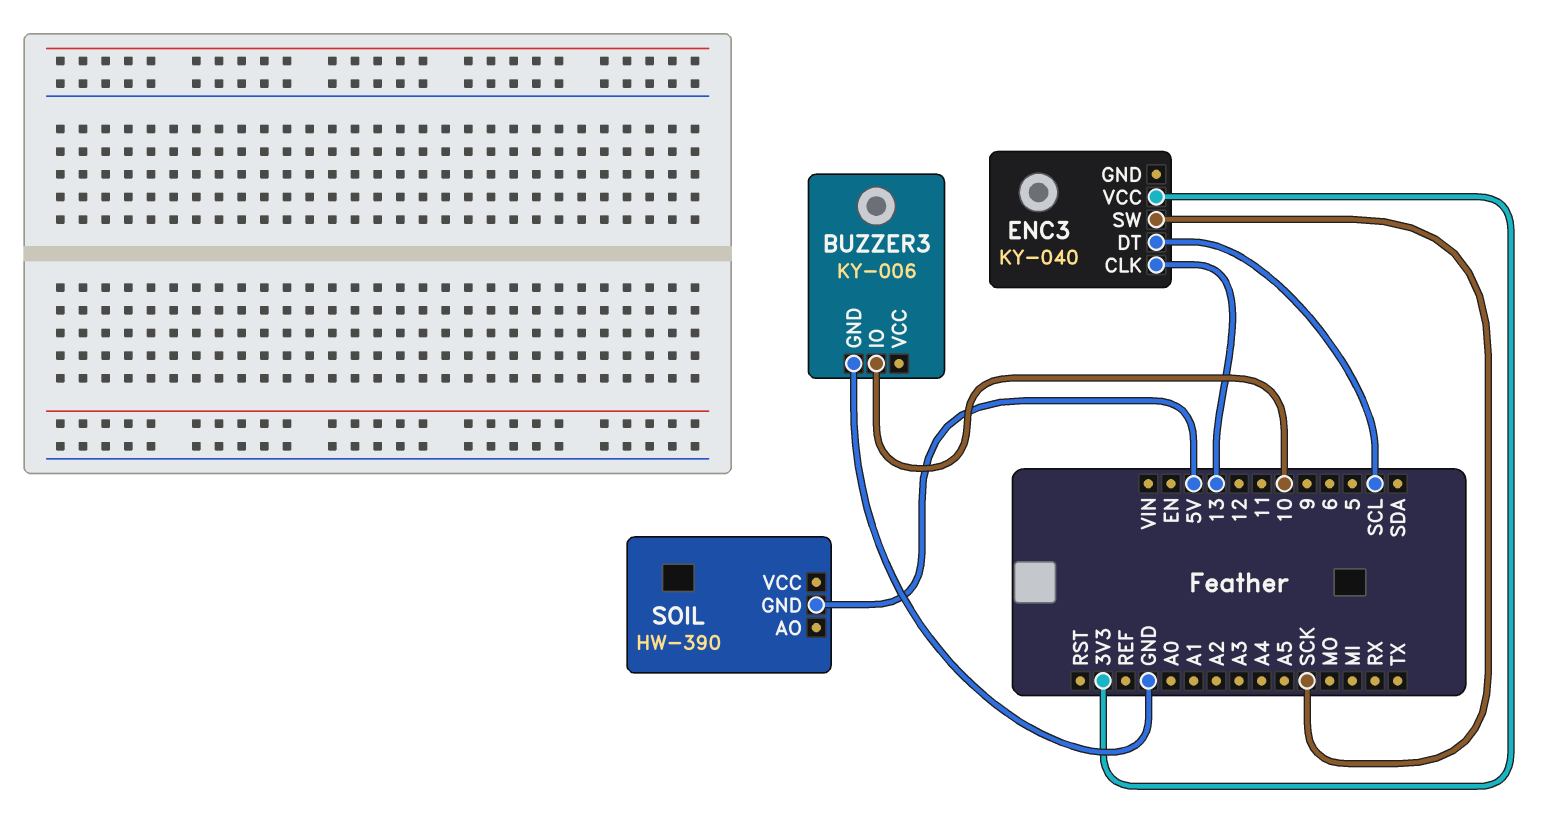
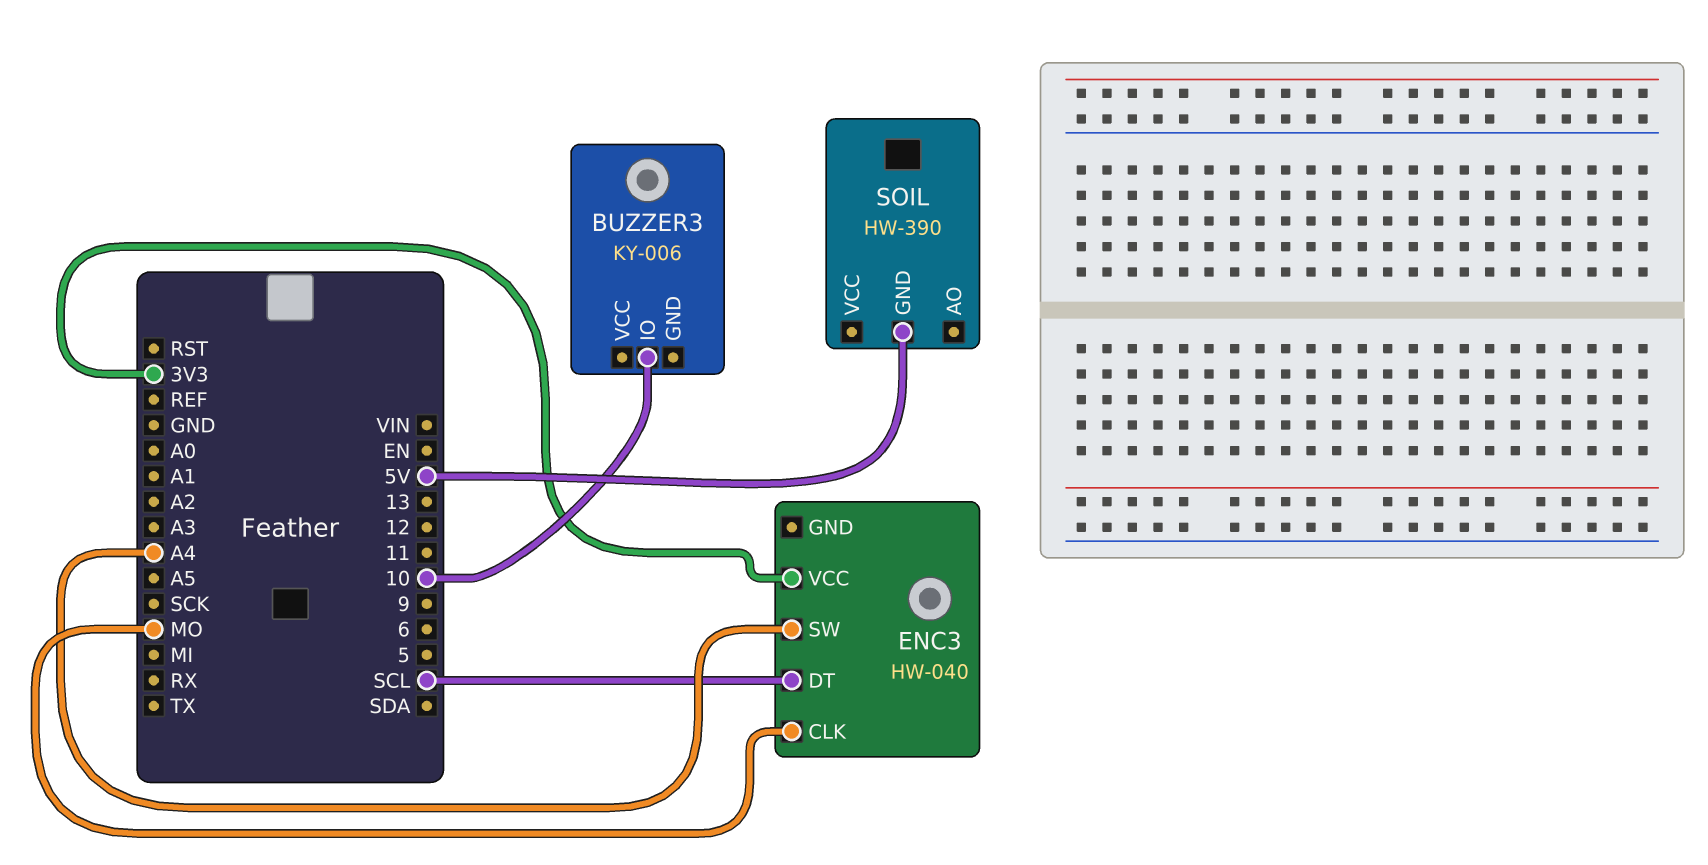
BUZZER3 pin GND: GND -> none
ENC3: KY-040 -> HW-040
ENC3 pin CLK: 13 -> MO
ENC3 pin SW: SCK -> A4

